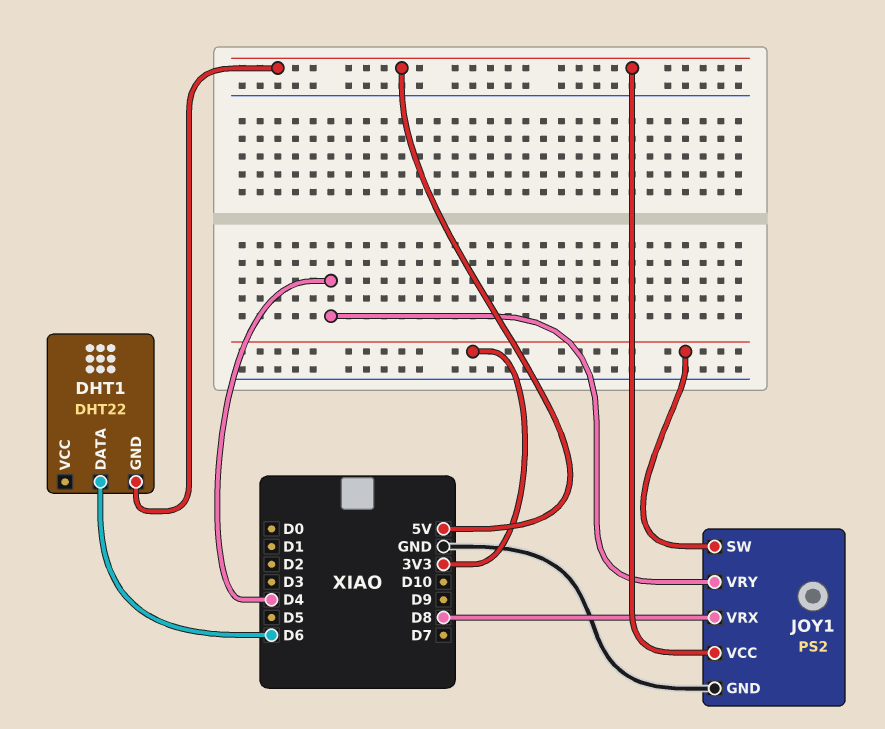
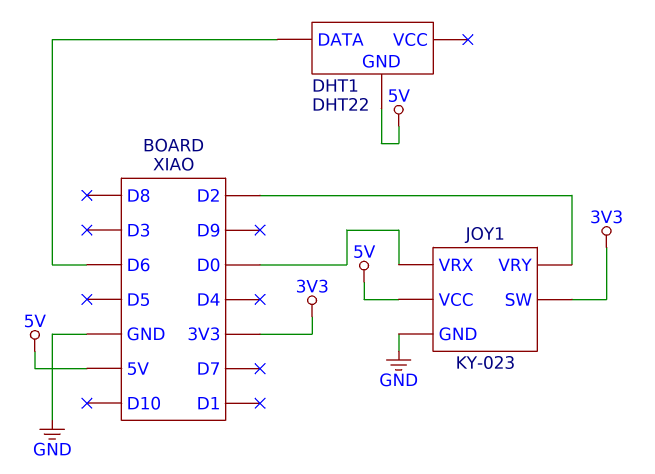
JOY1: PS2 -> KY-023
JOY1 pin VRX: D8 -> D0
JOY1 pin VRY: D4 -> D2

